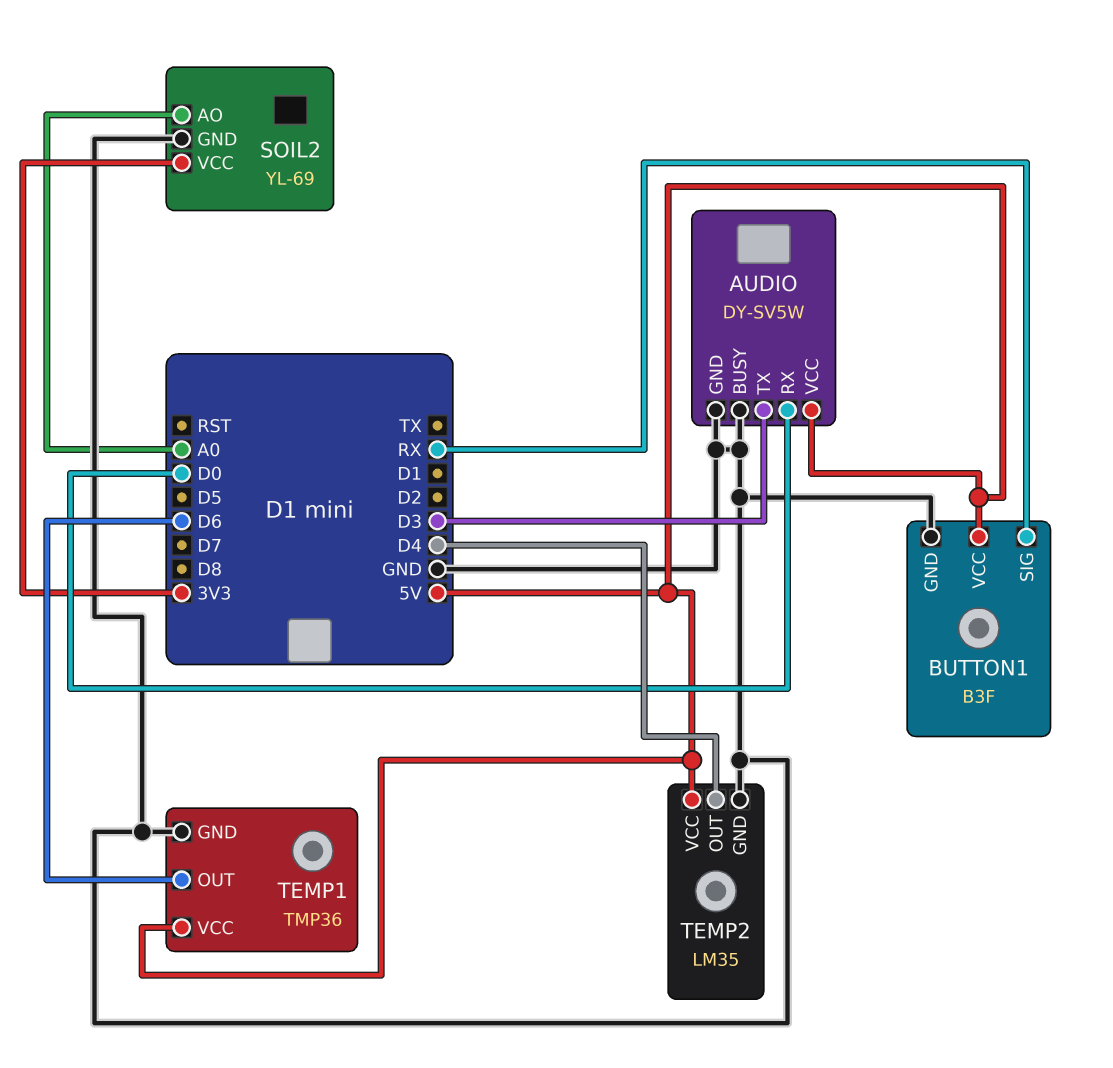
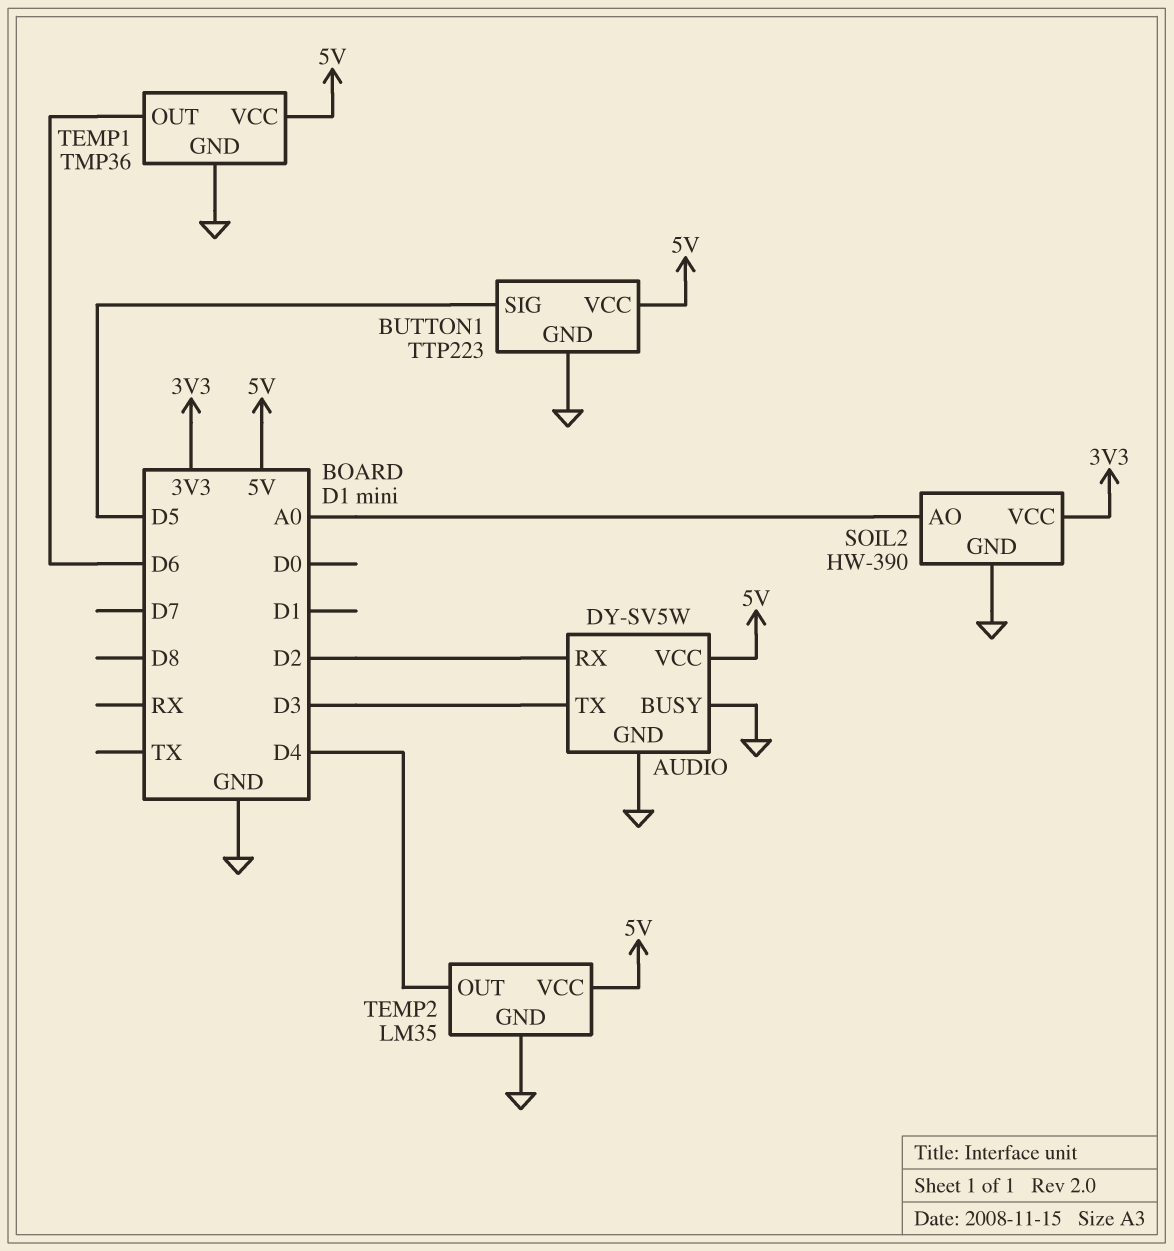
AUDIO pin RX: D0 -> D2
BUTTON1: B3F -> TTP223
BUTTON1 pin SIG: RX -> D5
SOIL2: YL-69 -> HW-390

